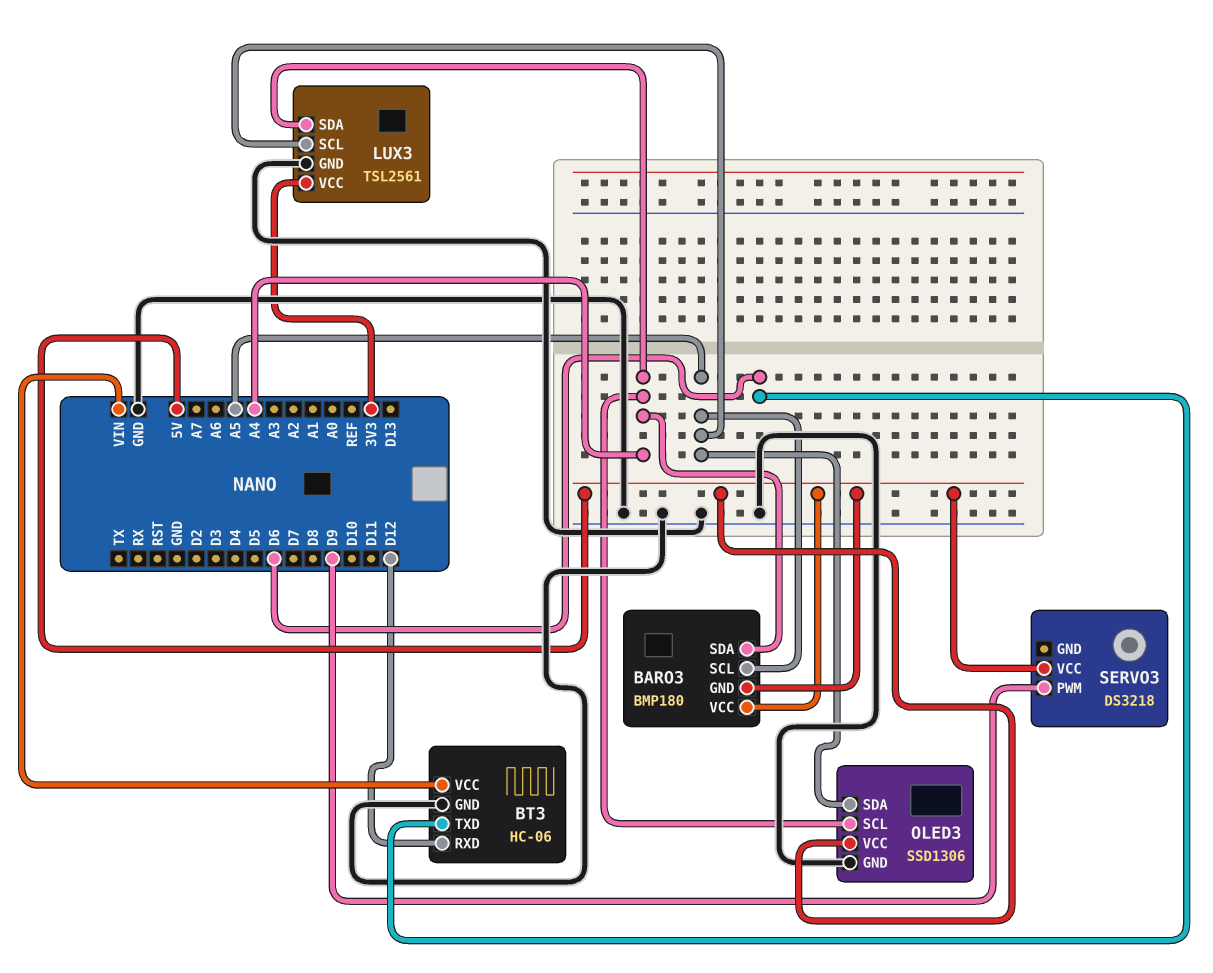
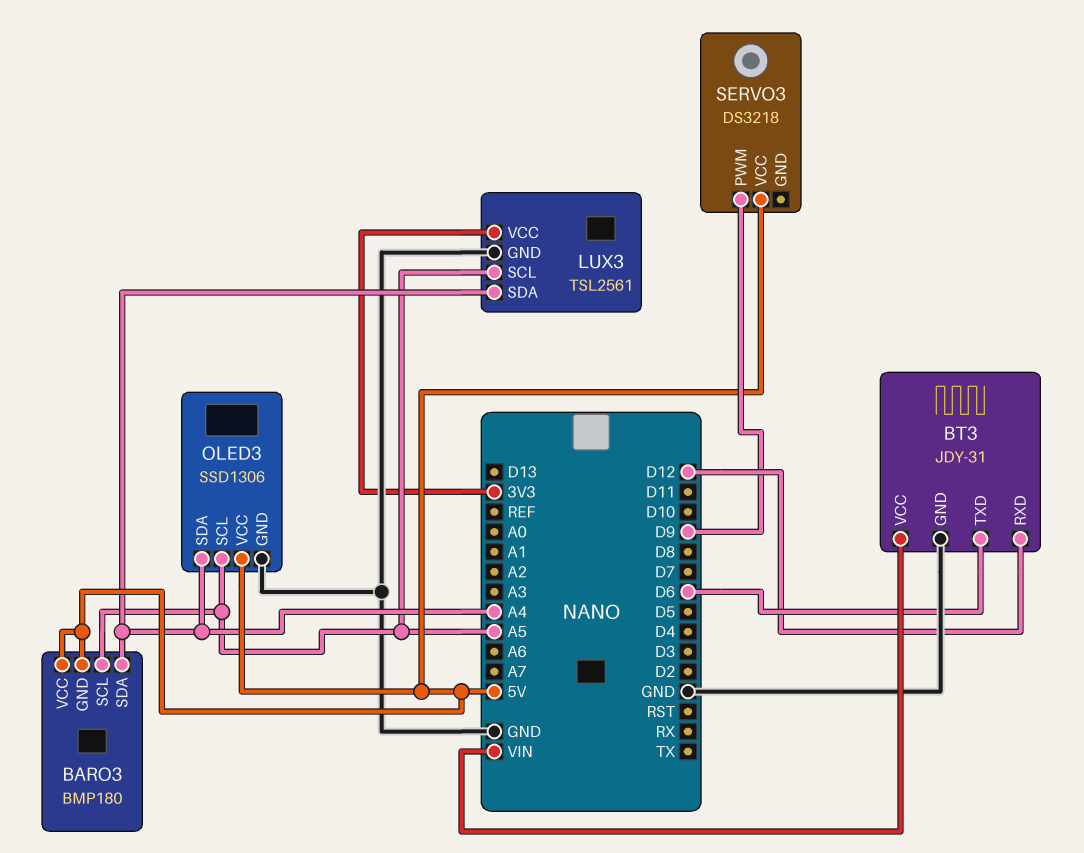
BT3: HC-06 -> JDY-31
OLED3 pin SCL: A4 -> A5
OLED3 pin SDA: A5 -> A4

